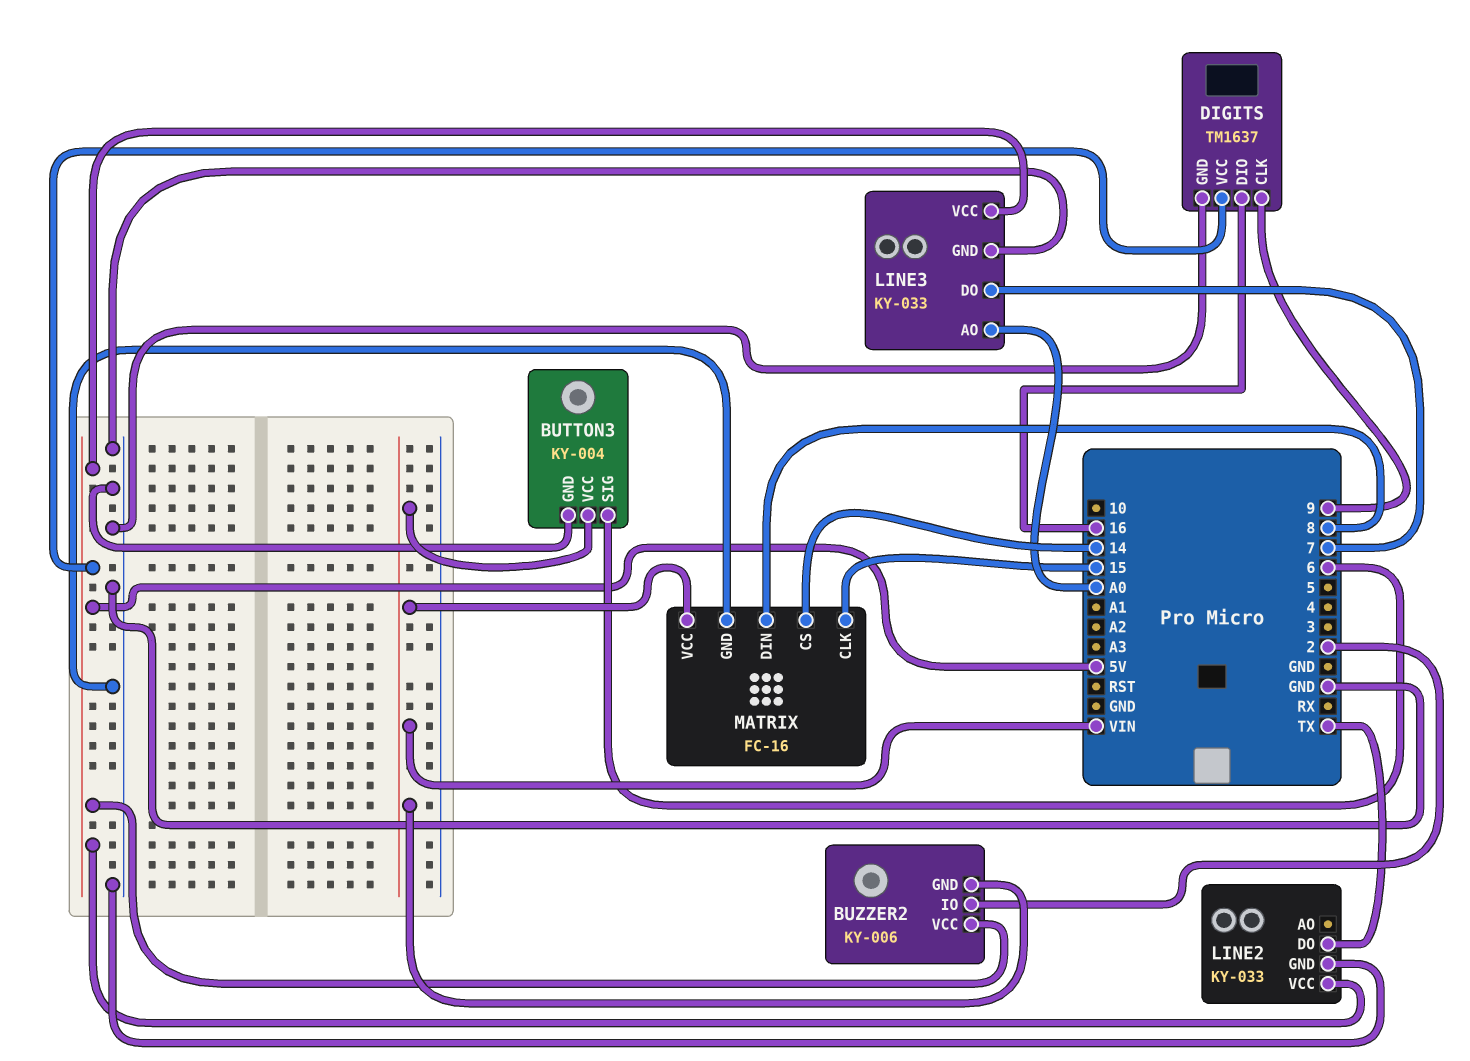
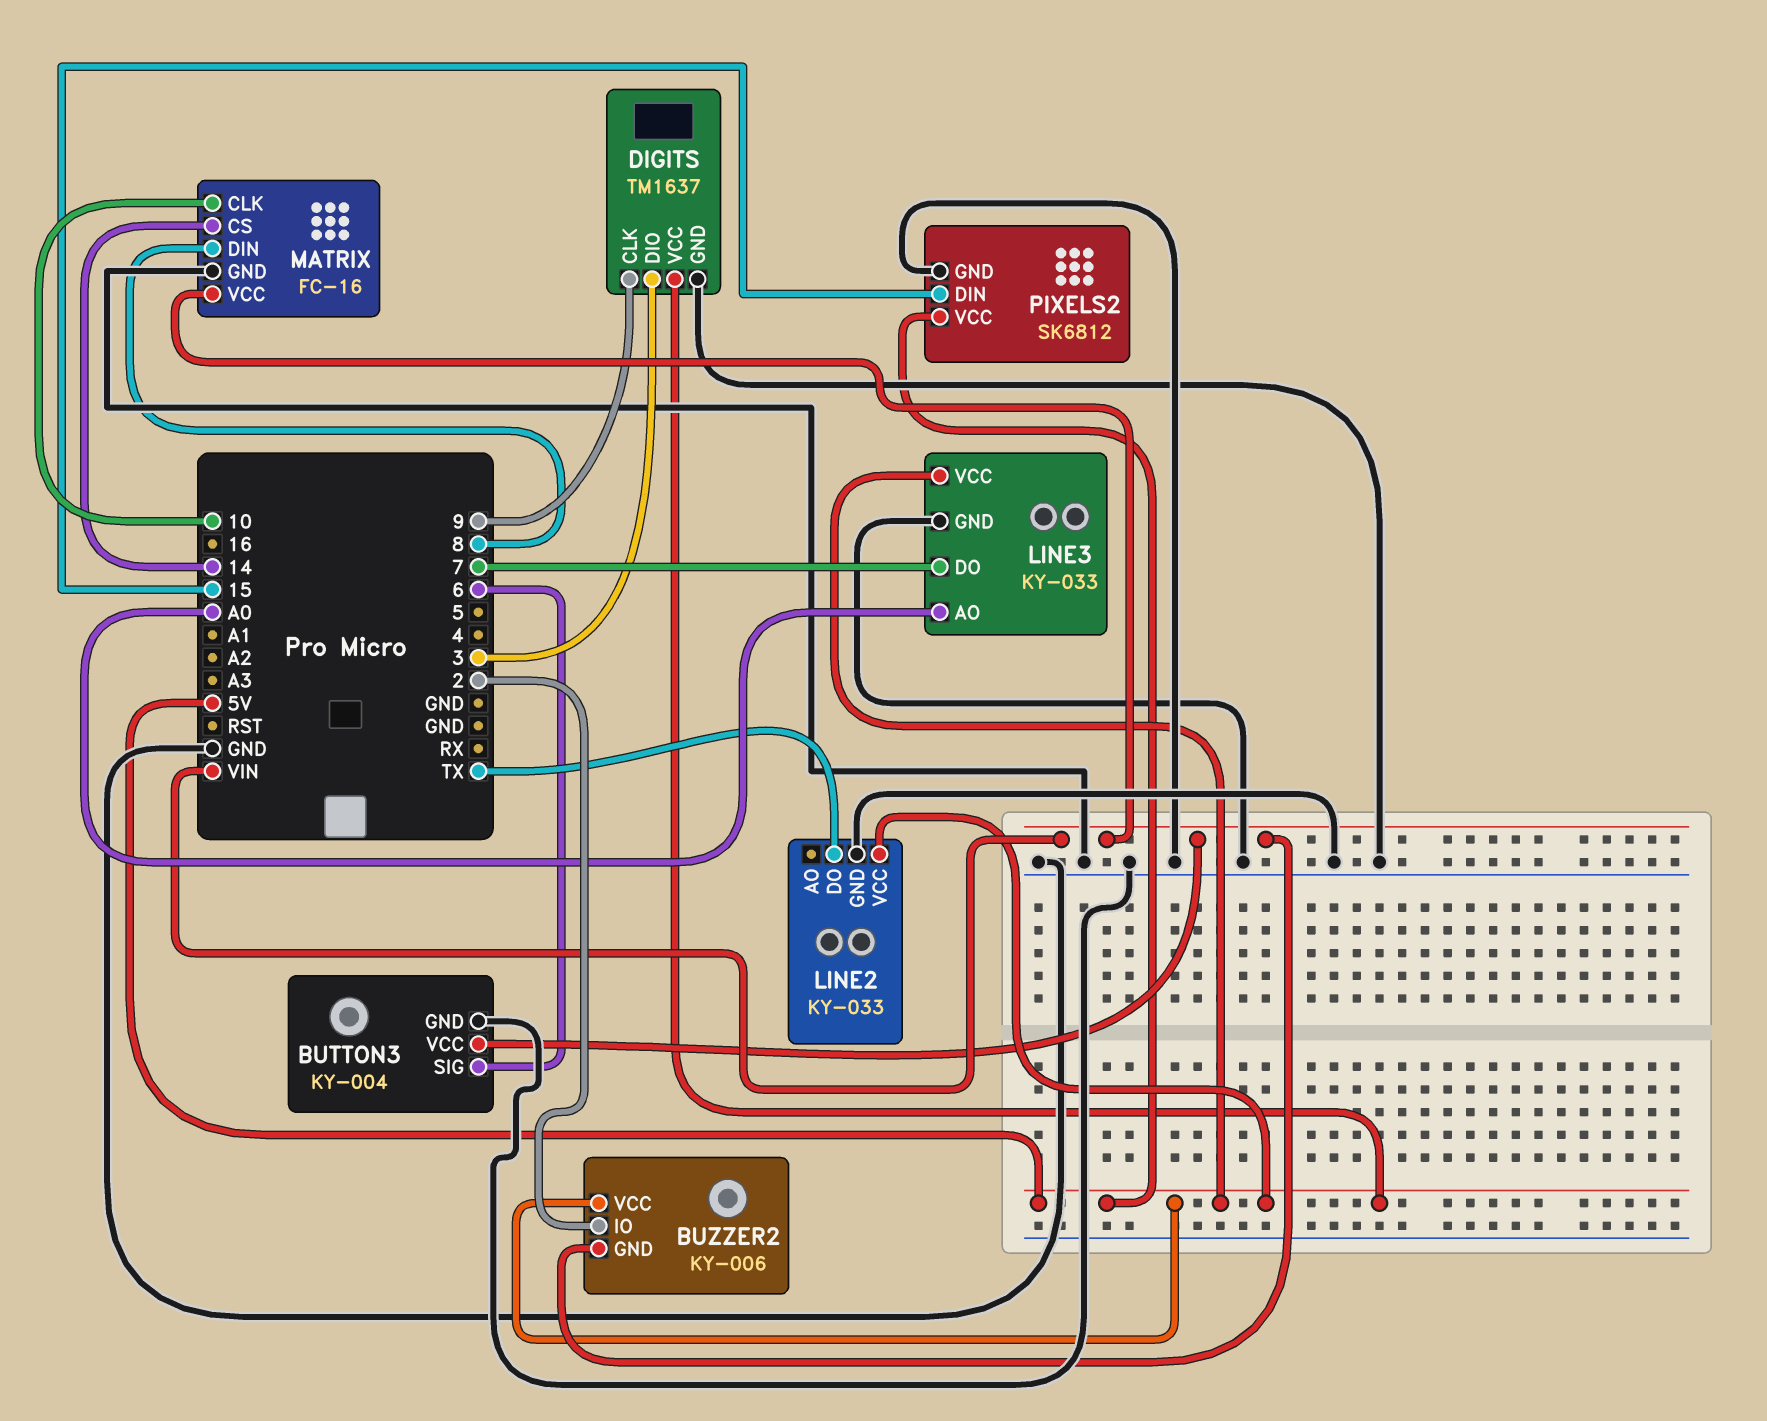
DIGITS pin DIO: 16 -> 3
MATRIX pin CLK: 15 -> 10
PIXELS2: none -> SK6812
PIXELS2 pin DIN: none -> 15
PIXELS2 pin GND: none -> GND
PIXELS2 pin VCC: none -> 5V

